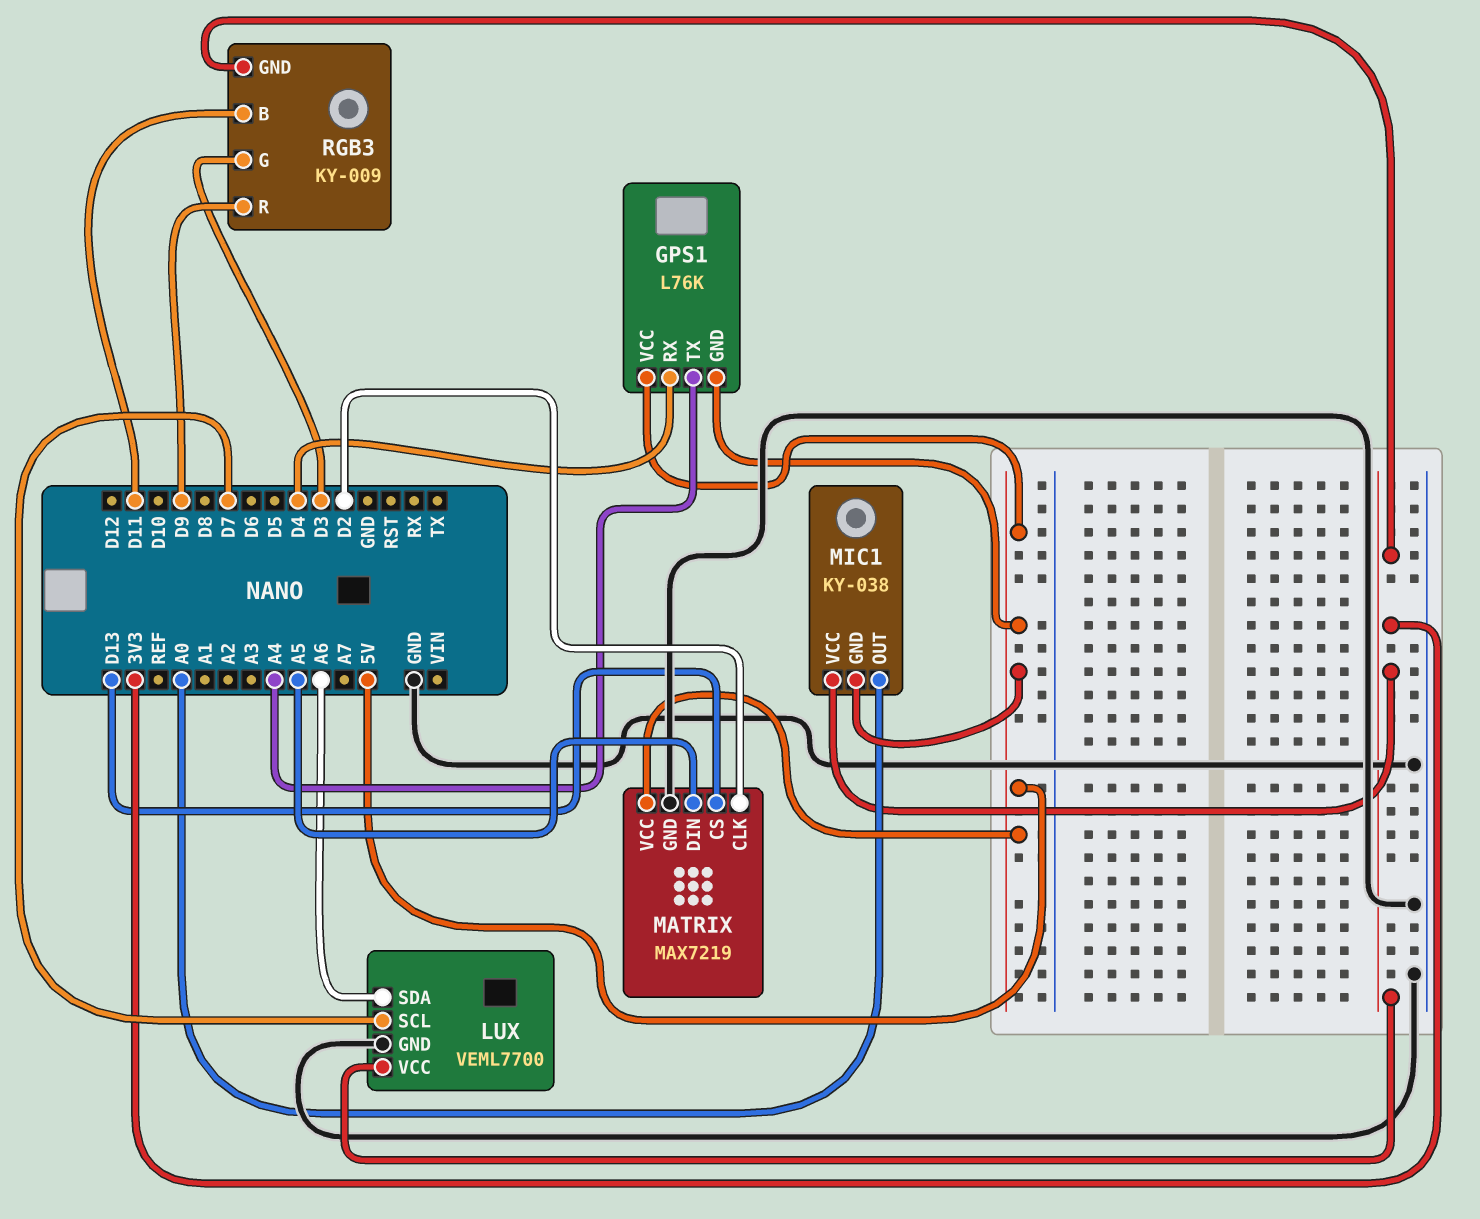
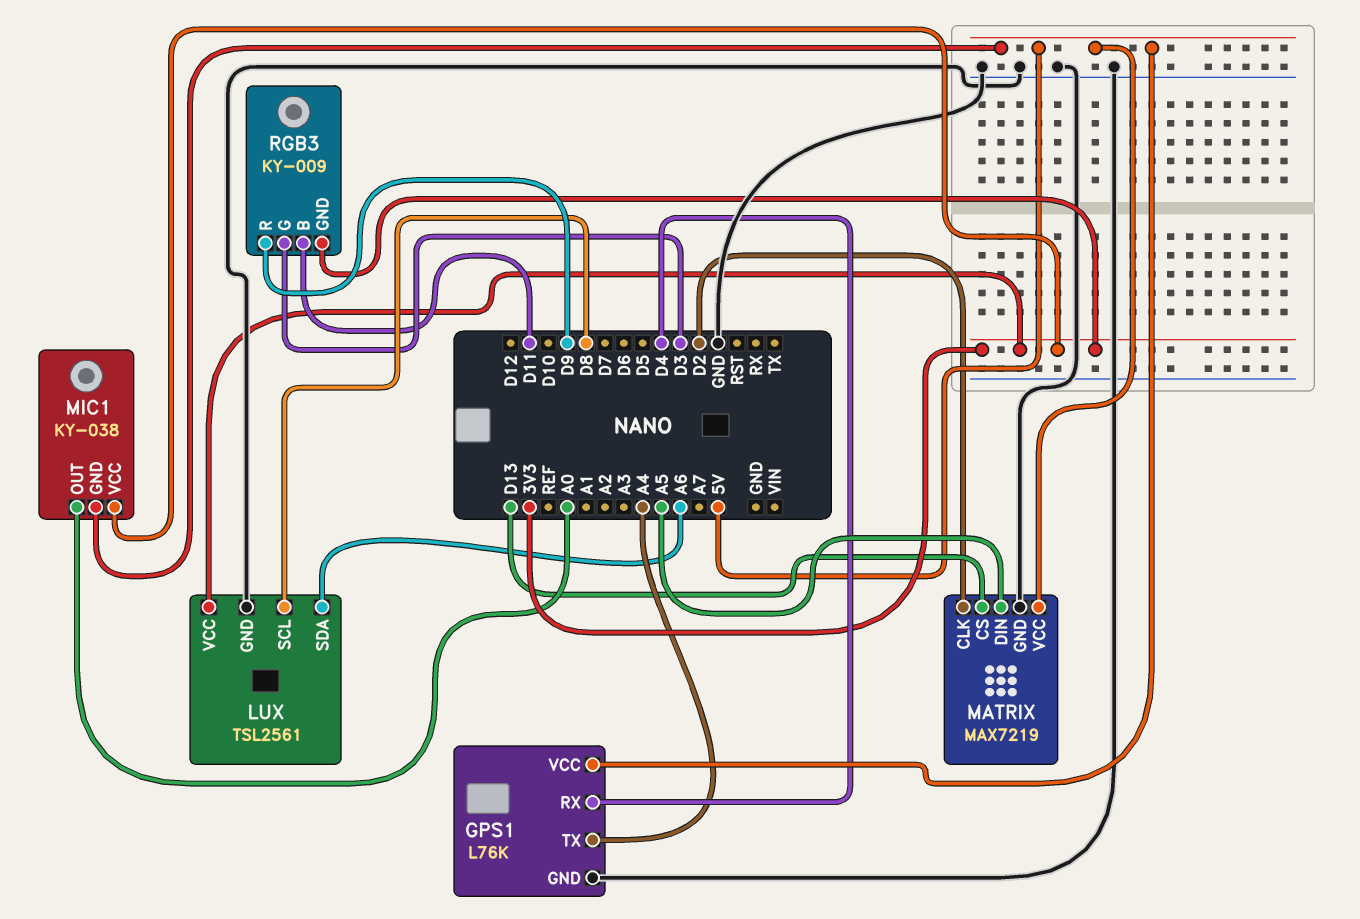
GPS1 pin GND: 5V -> GND
LUX: VEML7700 -> TSL2561
LUX pin SCL: D7 -> D8

